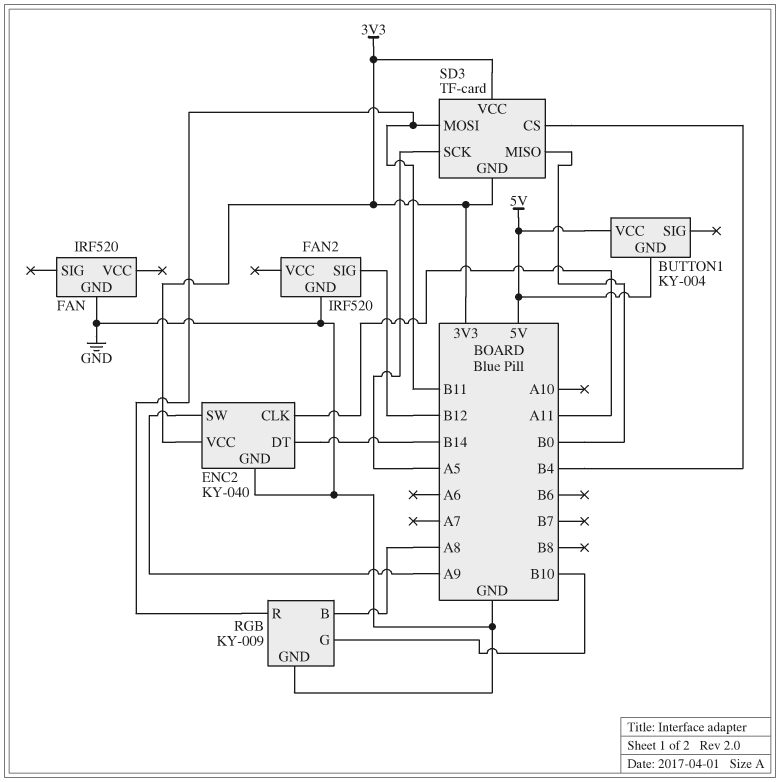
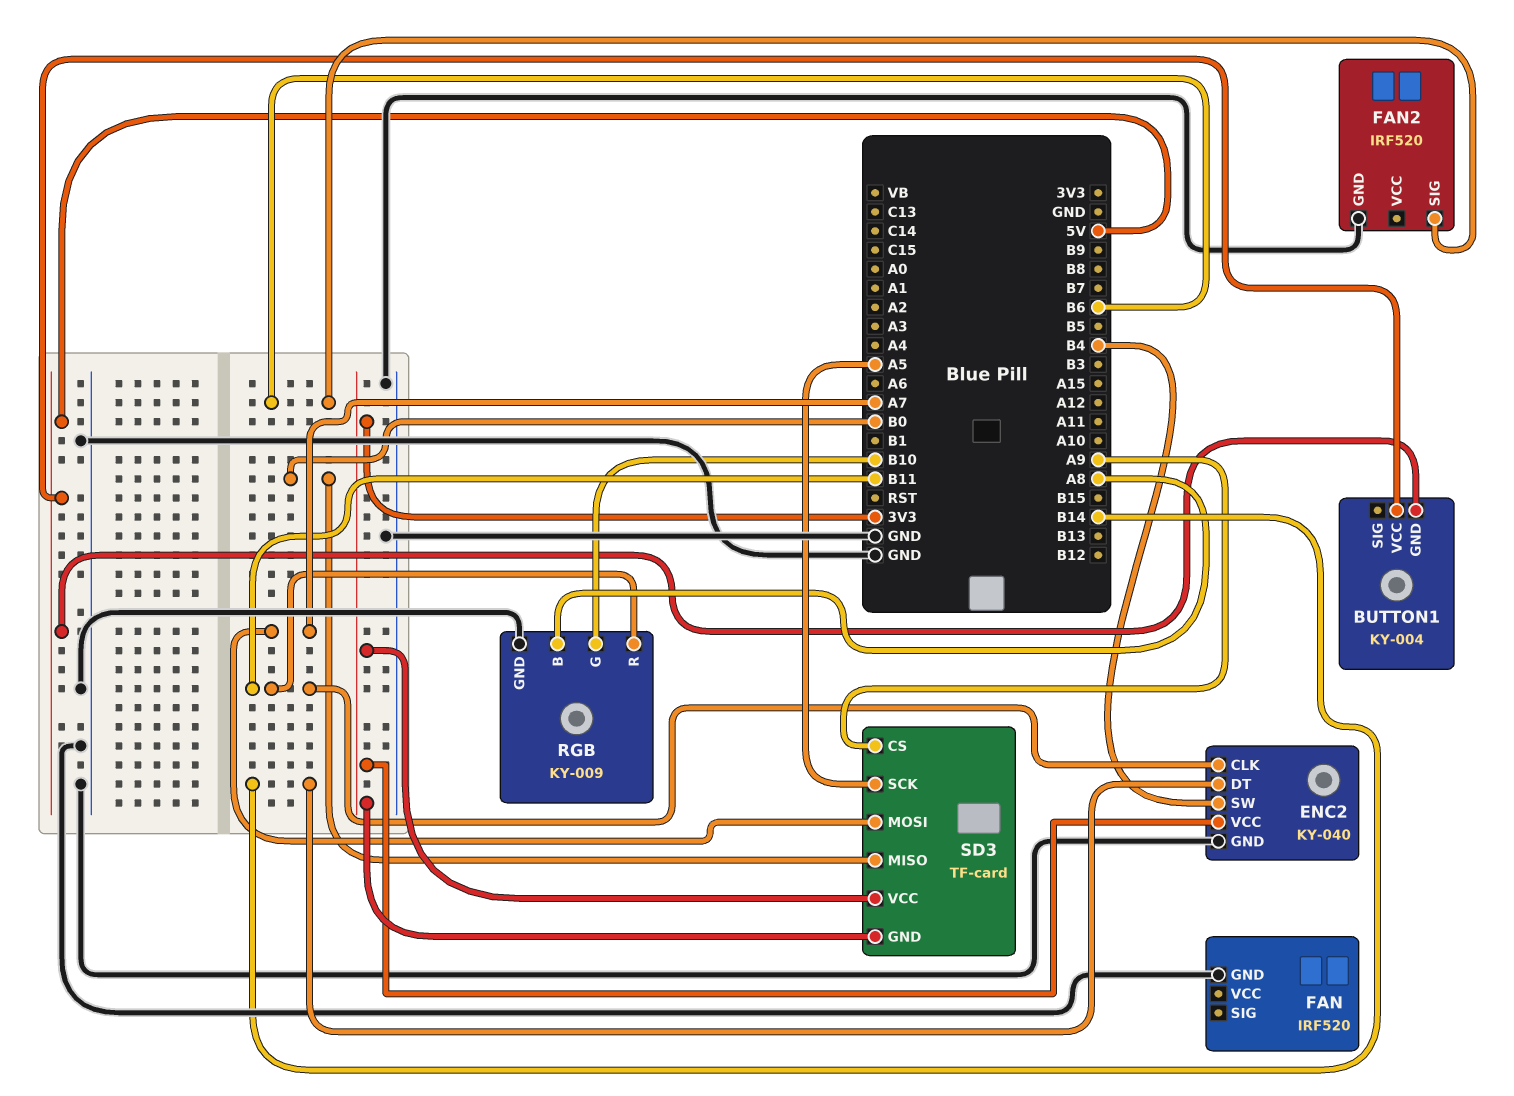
ENC2 pin CLK: A11 -> B11
ENC2 pin SW: A9 -> B4
FAN2 pin SIG: B12 -> B6
SD3 pin CS: B4 -> A9
SD3 pin MOSI: B11 -> A7

